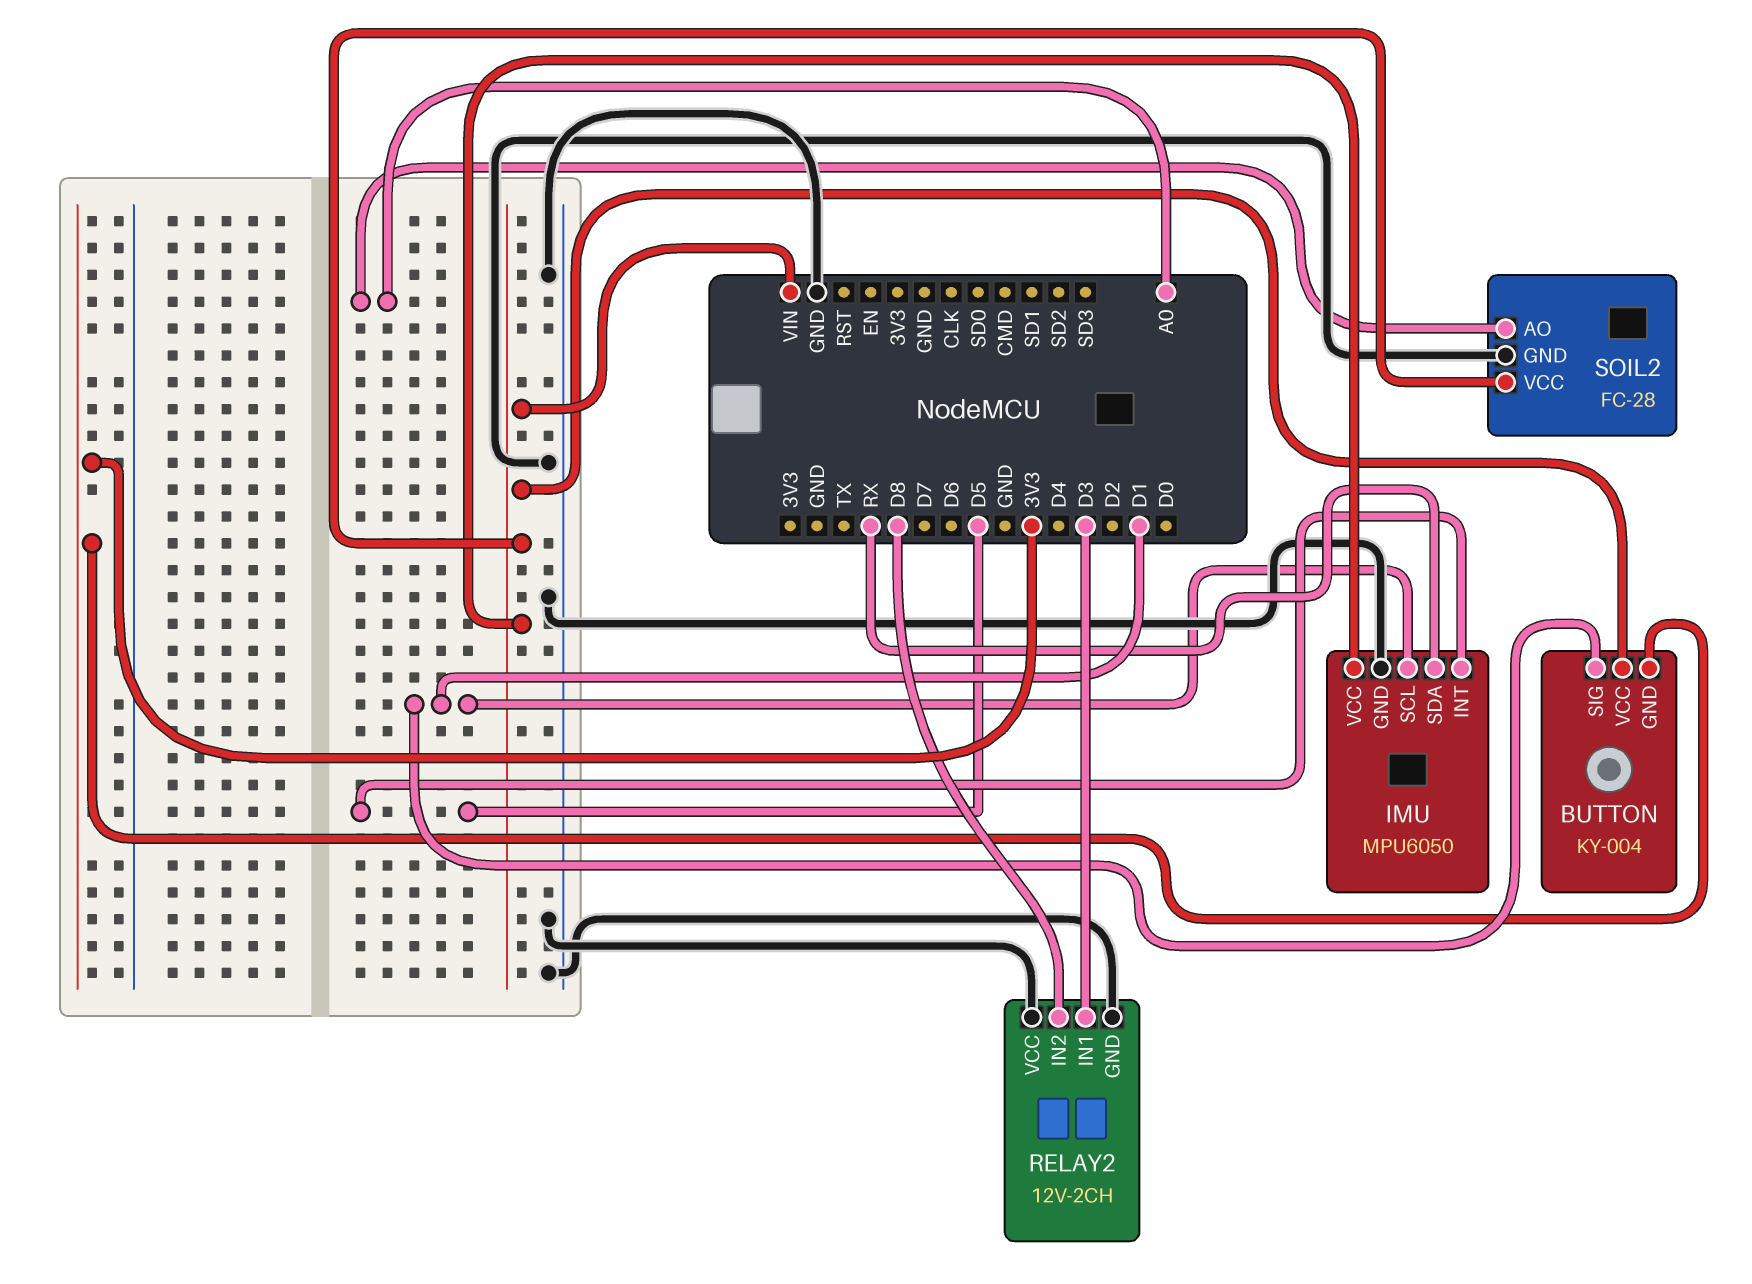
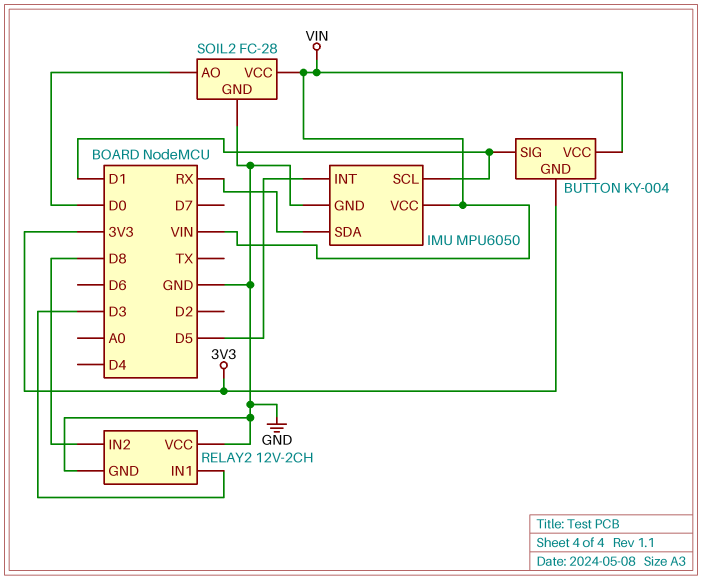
SOIL2 pin AO: A0 -> D0

